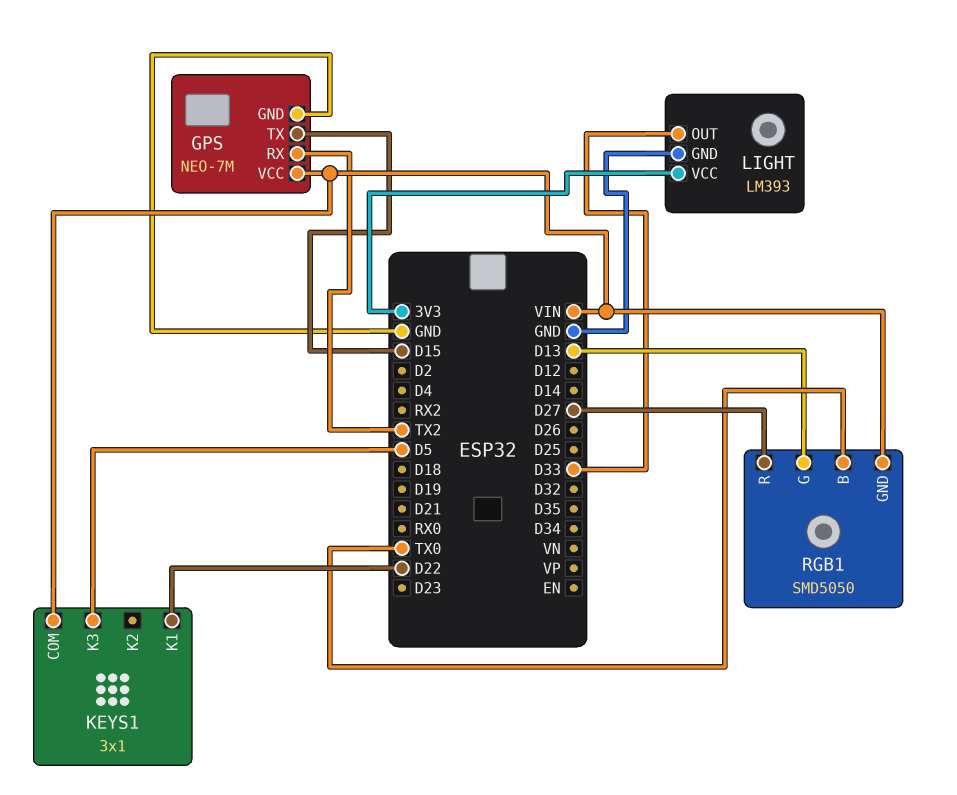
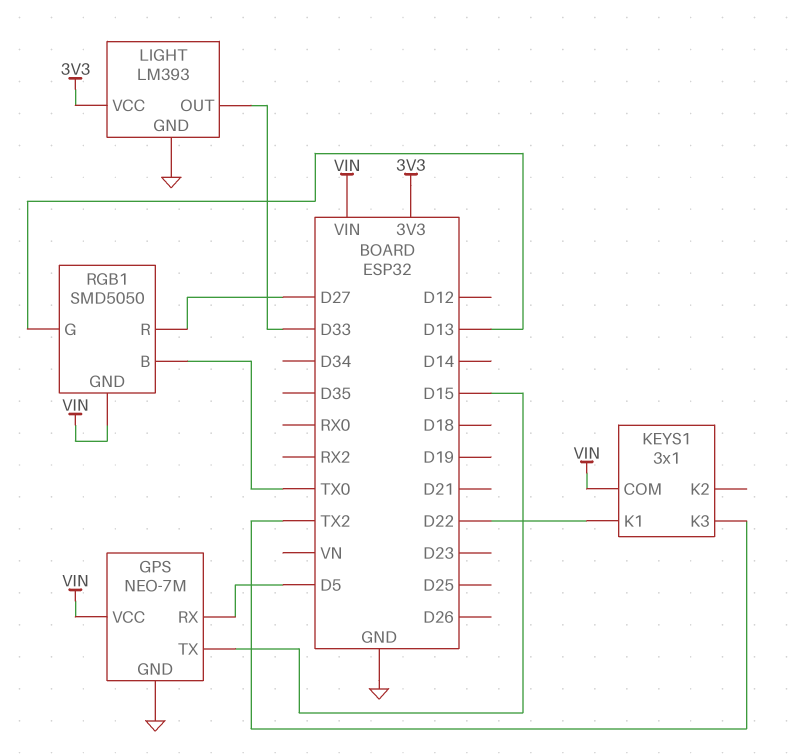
GPS pin RX: TX2 -> D5
KEYS1 pin K3: D5 -> TX2

